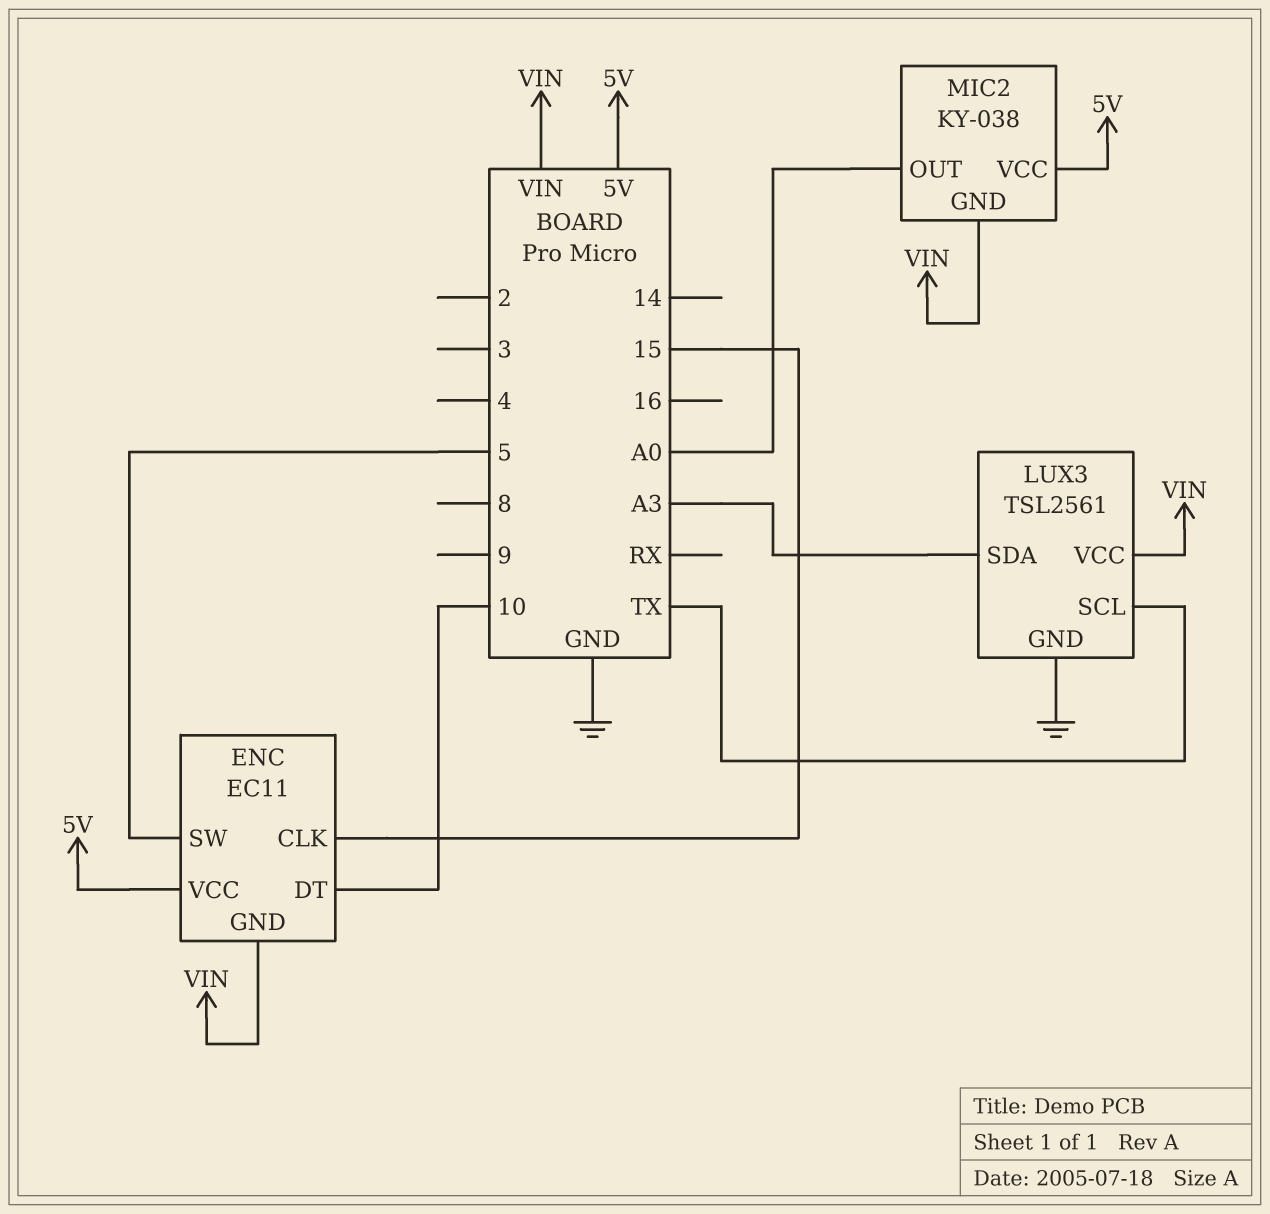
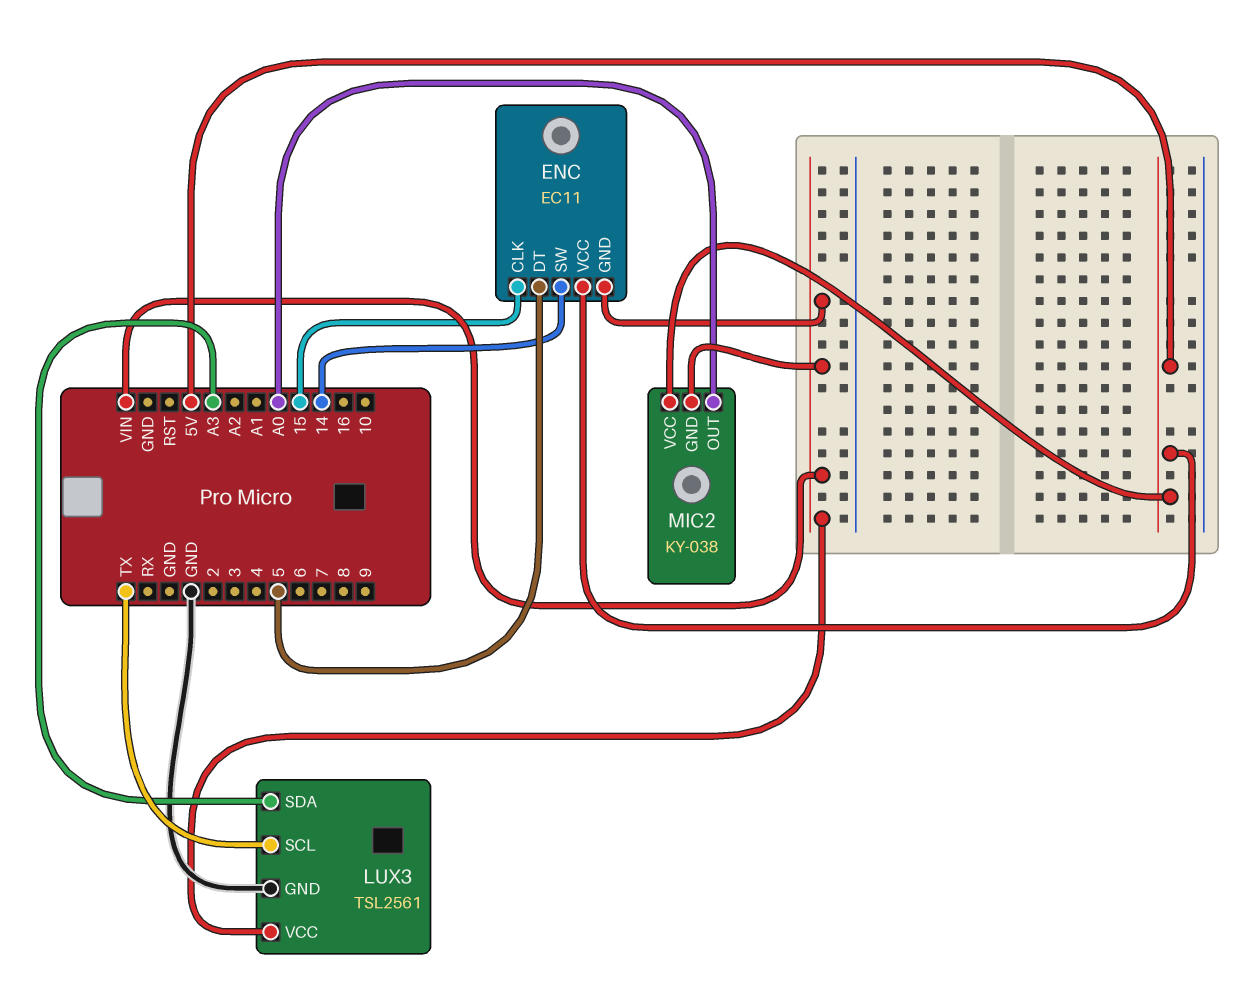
ENC pin DT: 10 -> 5
ENC pin SW: 5 -> 14

